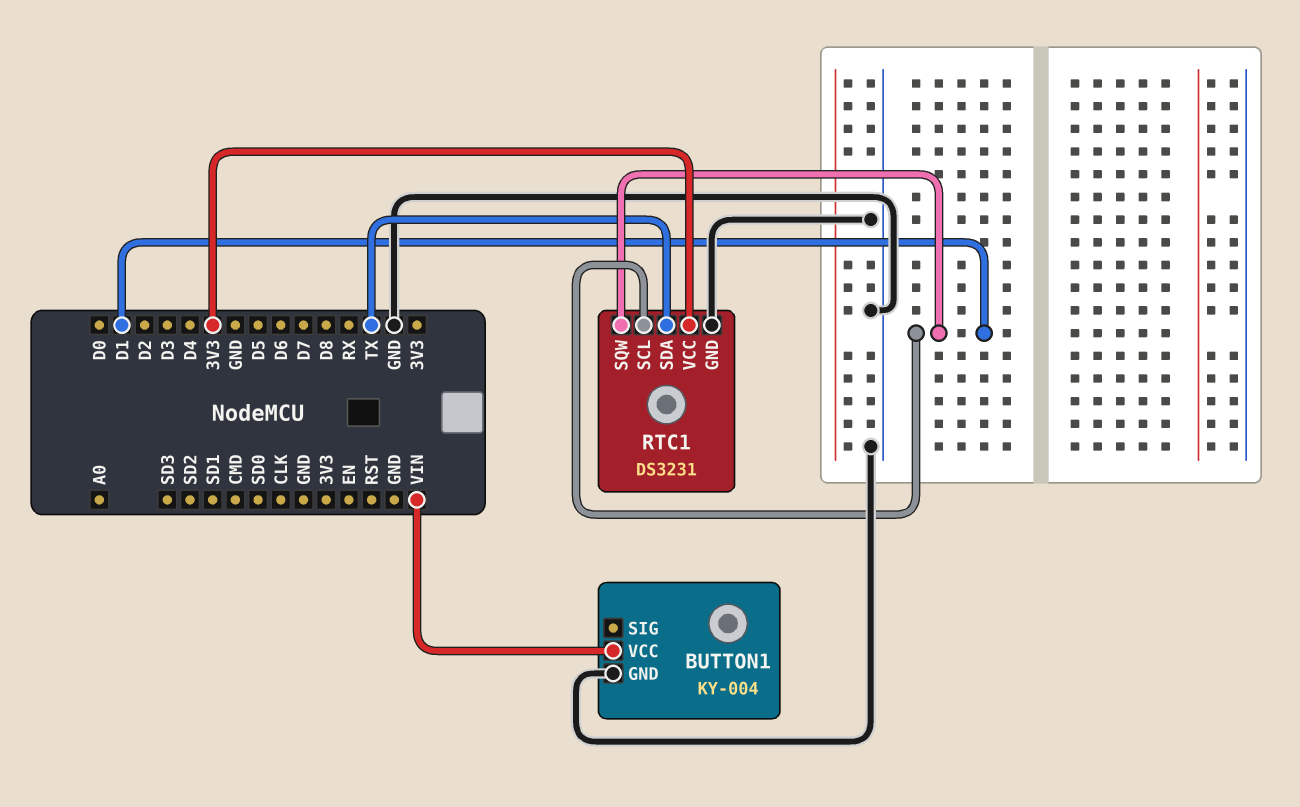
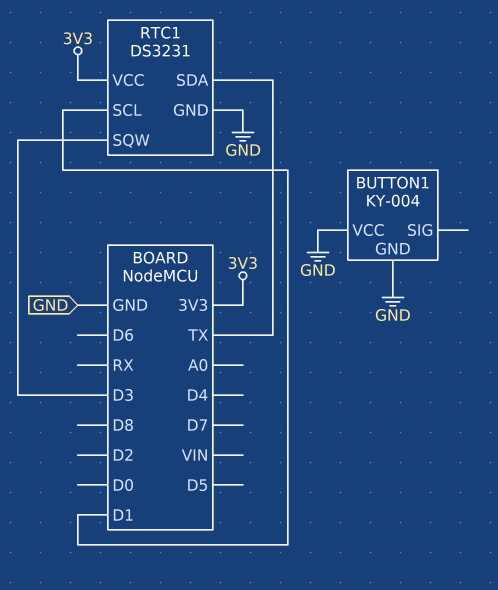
BUTTON1 pin VCC: VIN -> GND
RTC1 pin SQW: D1 -> D3

